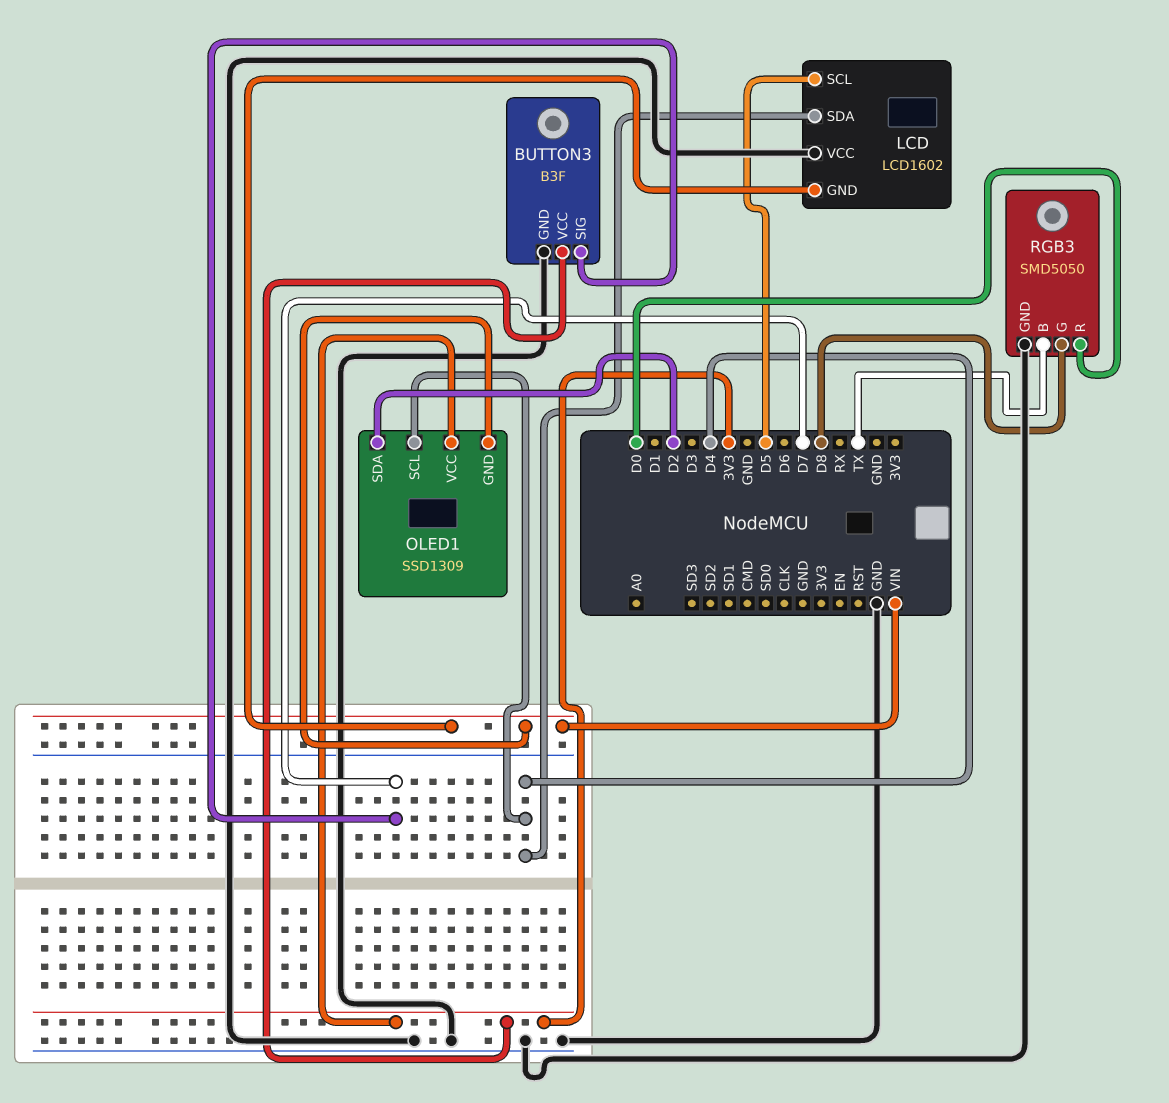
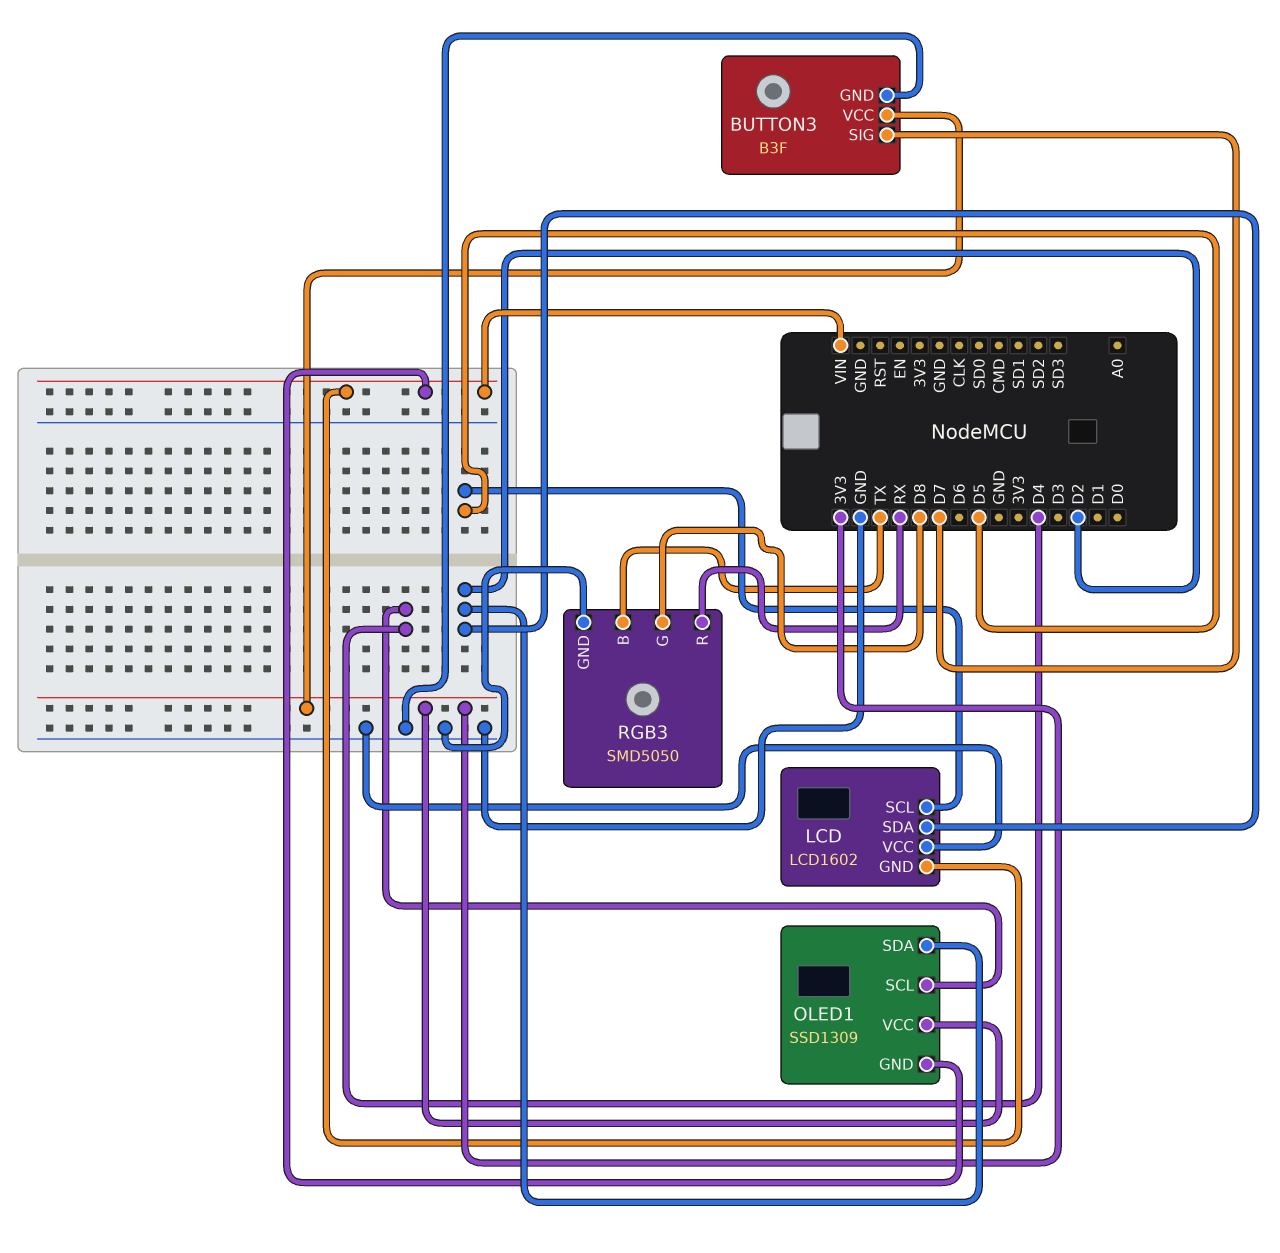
LCD pin SDA: D4 -> D2
RGB3 pin R: D0 -> RX

